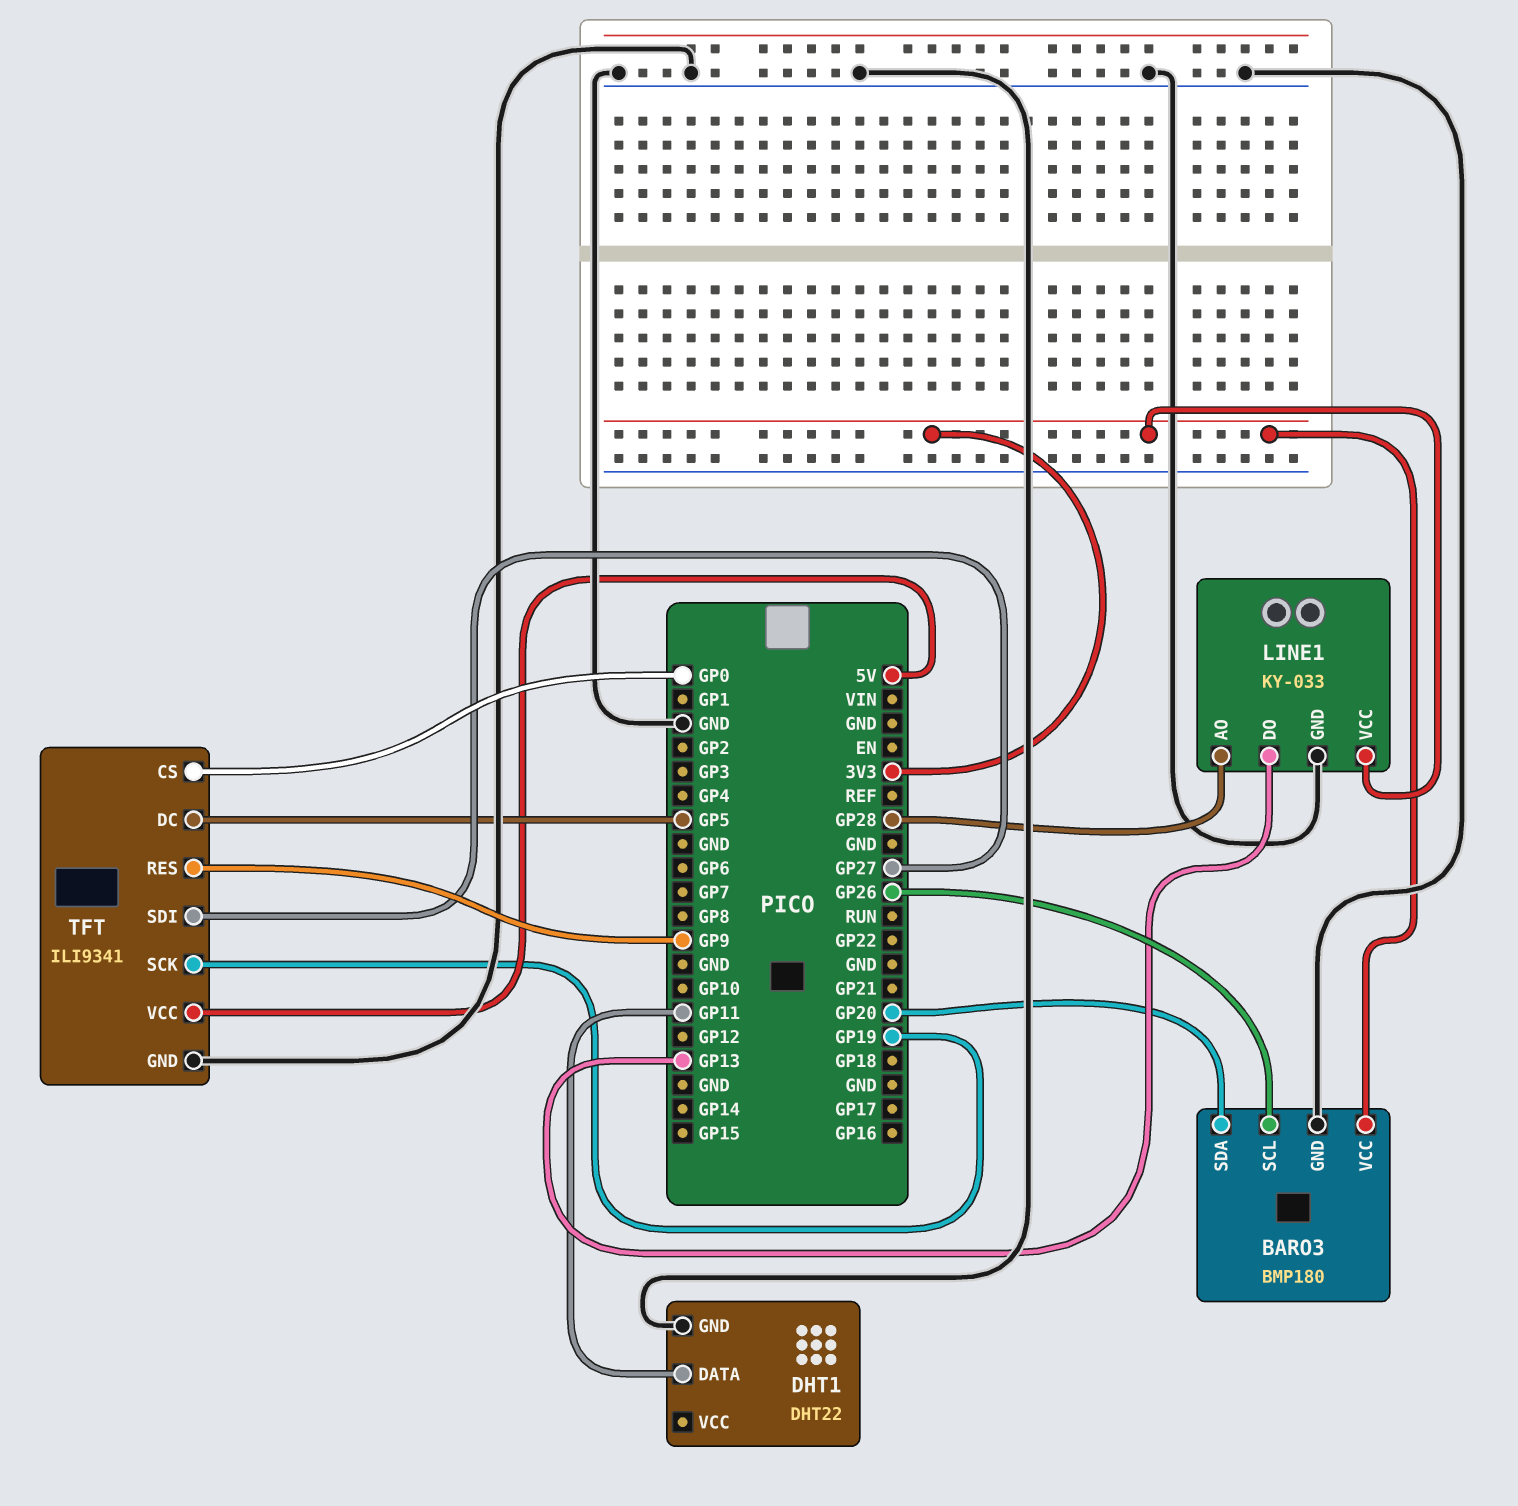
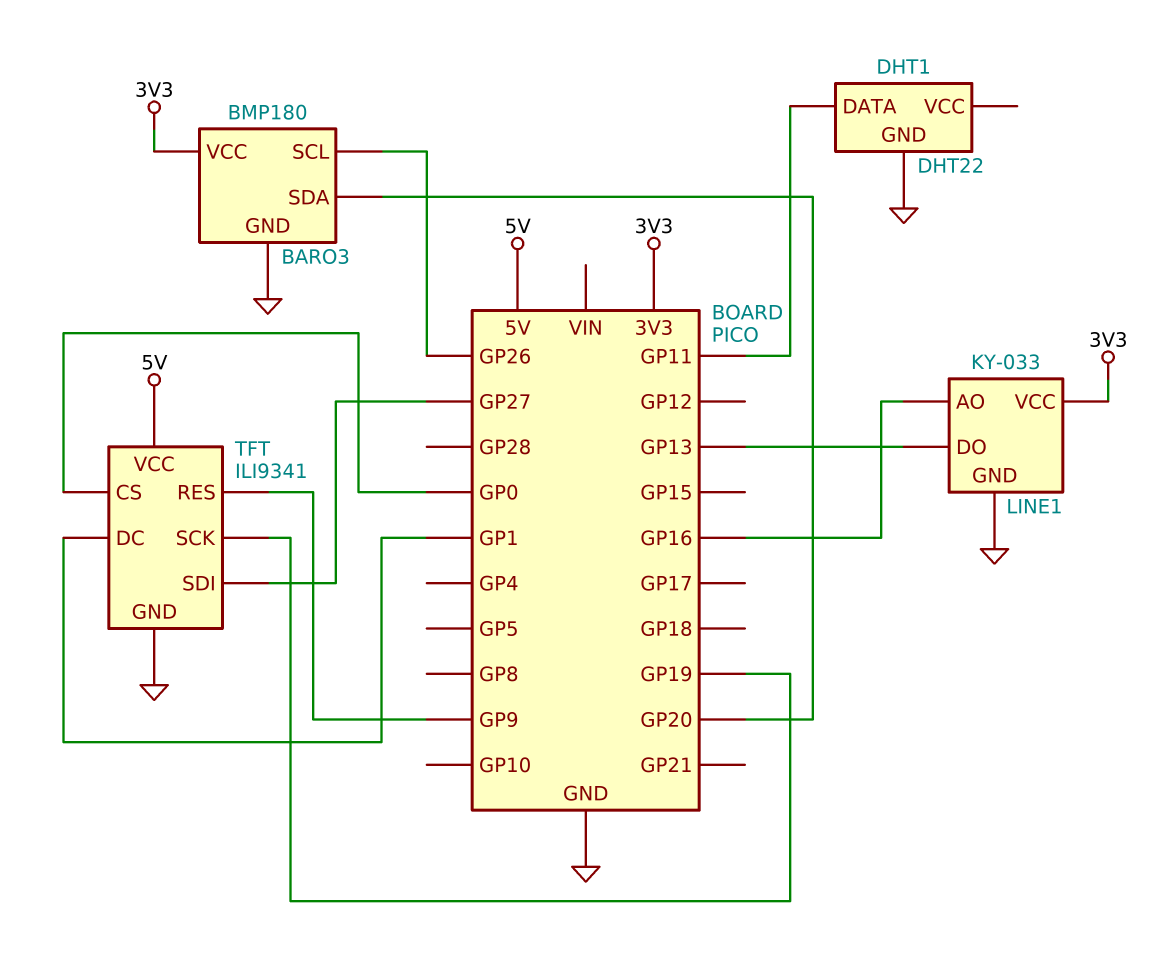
LINE1 pin AO: GP28 -> GP16
TFT pin DC: GP5 -> GP1

